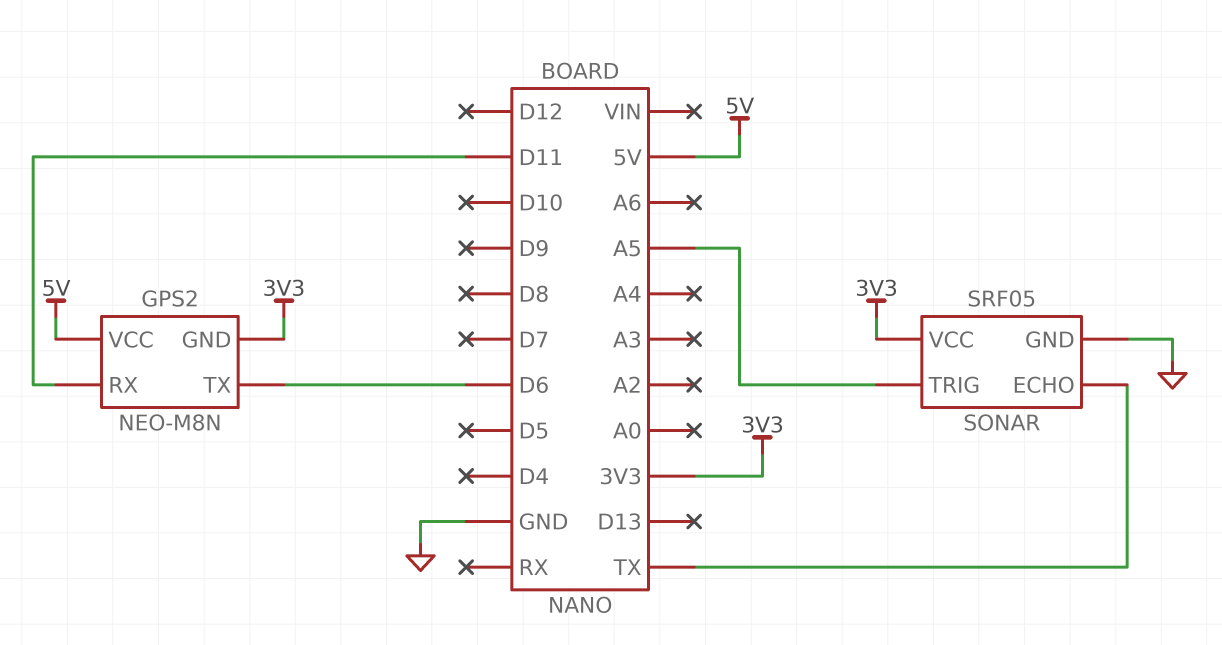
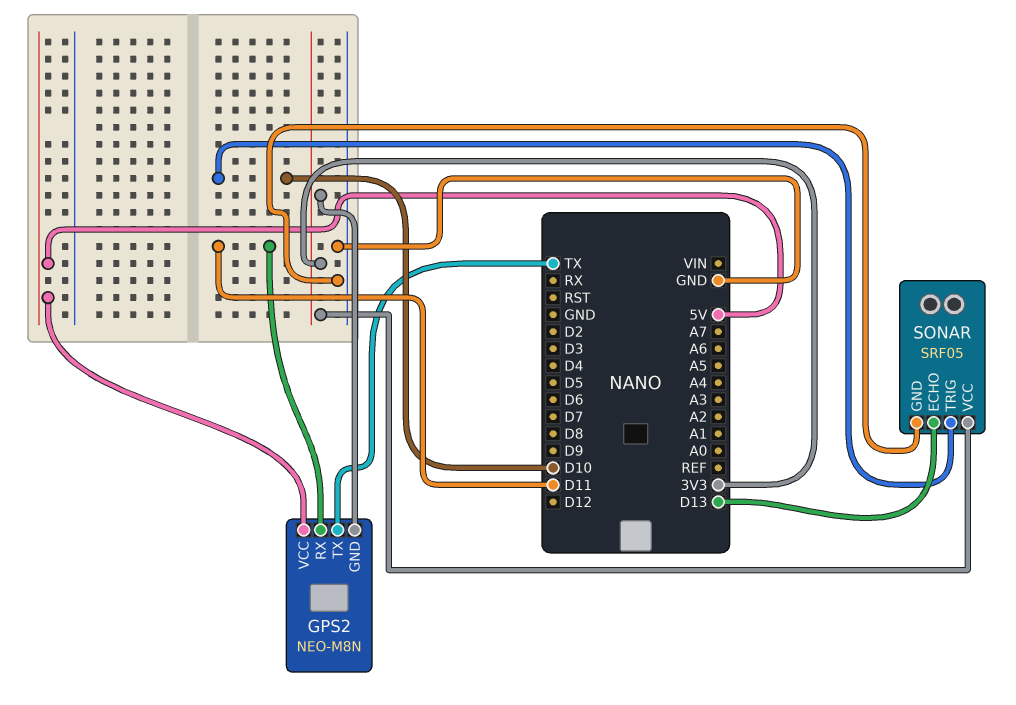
GPS2 pin TX: D6 -> TX
SONAR pin ECHO: TX -> D13
SONAR pin TRIG: A5 -> D10

